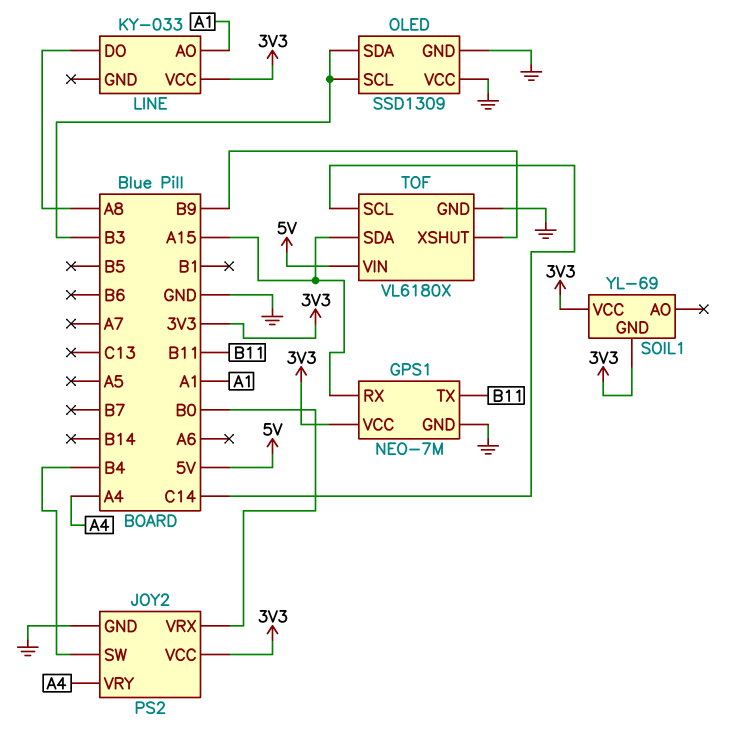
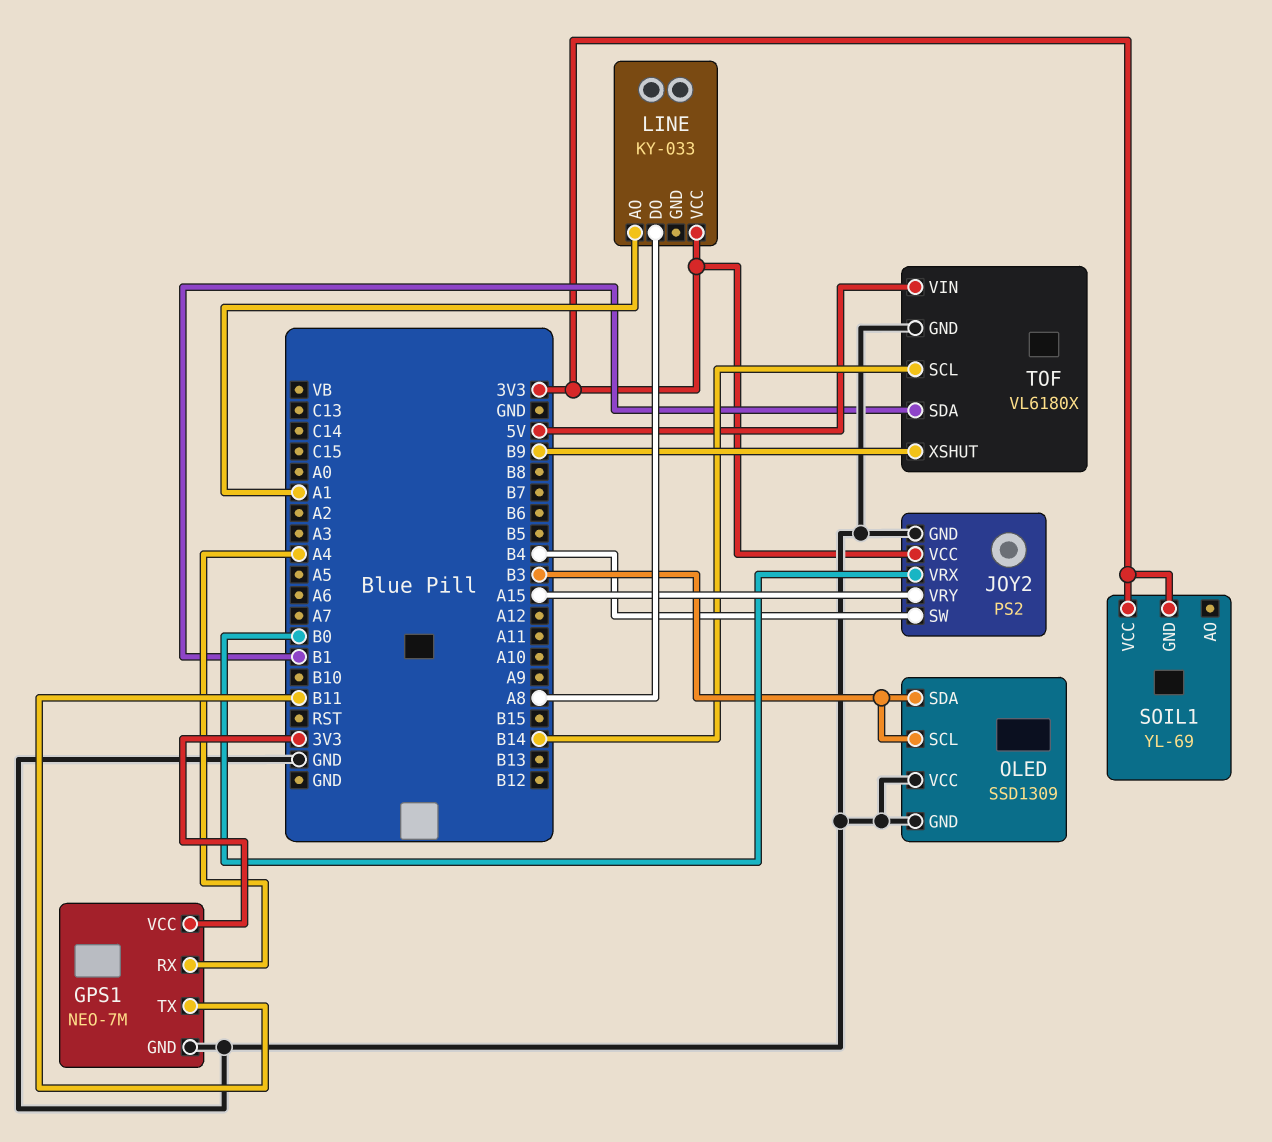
GPS1 pin RX: A15 -> A4
JOY2 pin VRY: A4 -> A15
TOF pin SCL: C14 -> B14
TOF pin SDA: A15 -> B1

